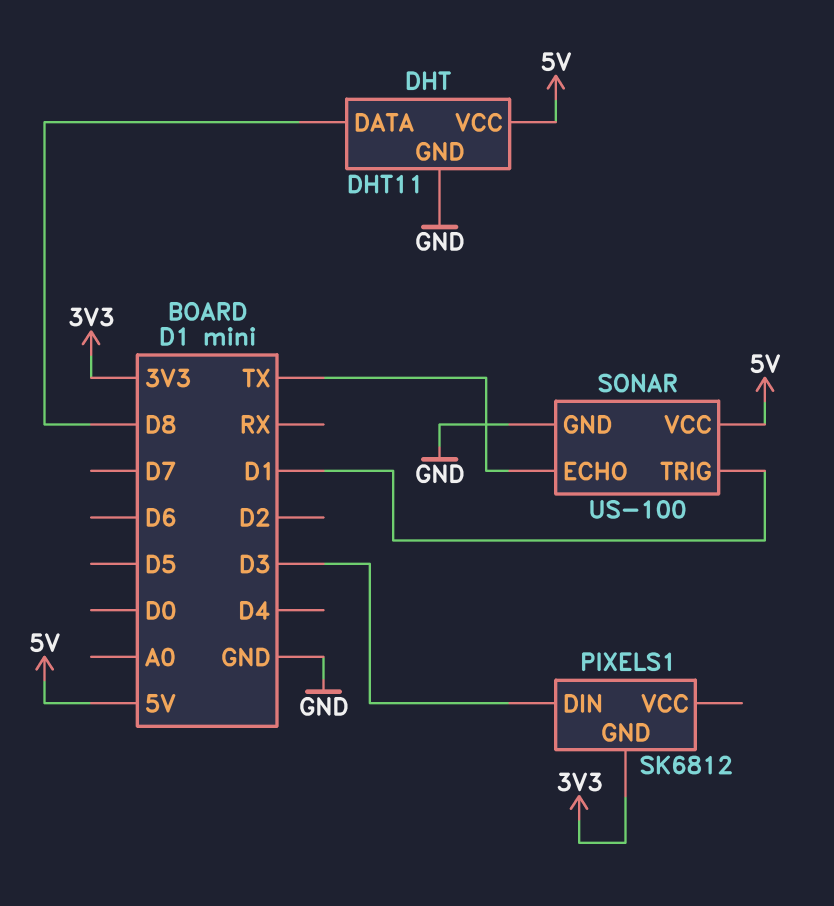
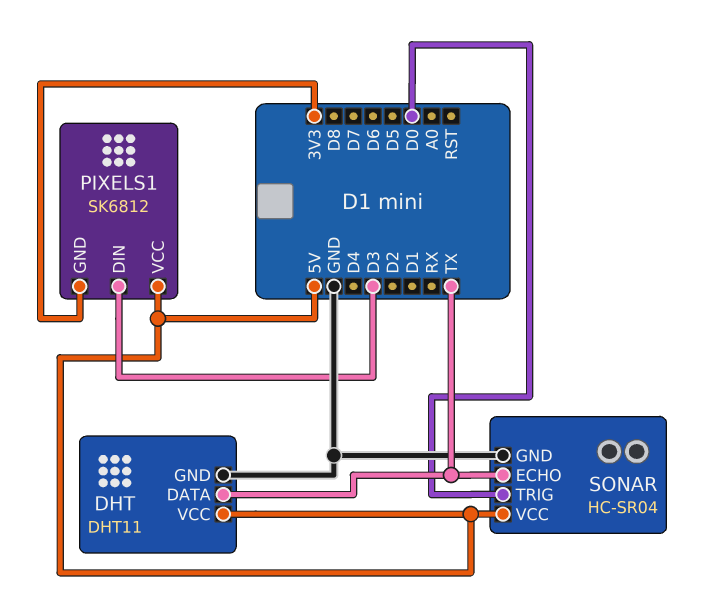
DHT pin DATA: D8 -> TX
PIXELS1 pin VCC: none -> 5V
SONAR: US-100 -> HC-SR04
SONAR pin TRIG: D1 -> D0

